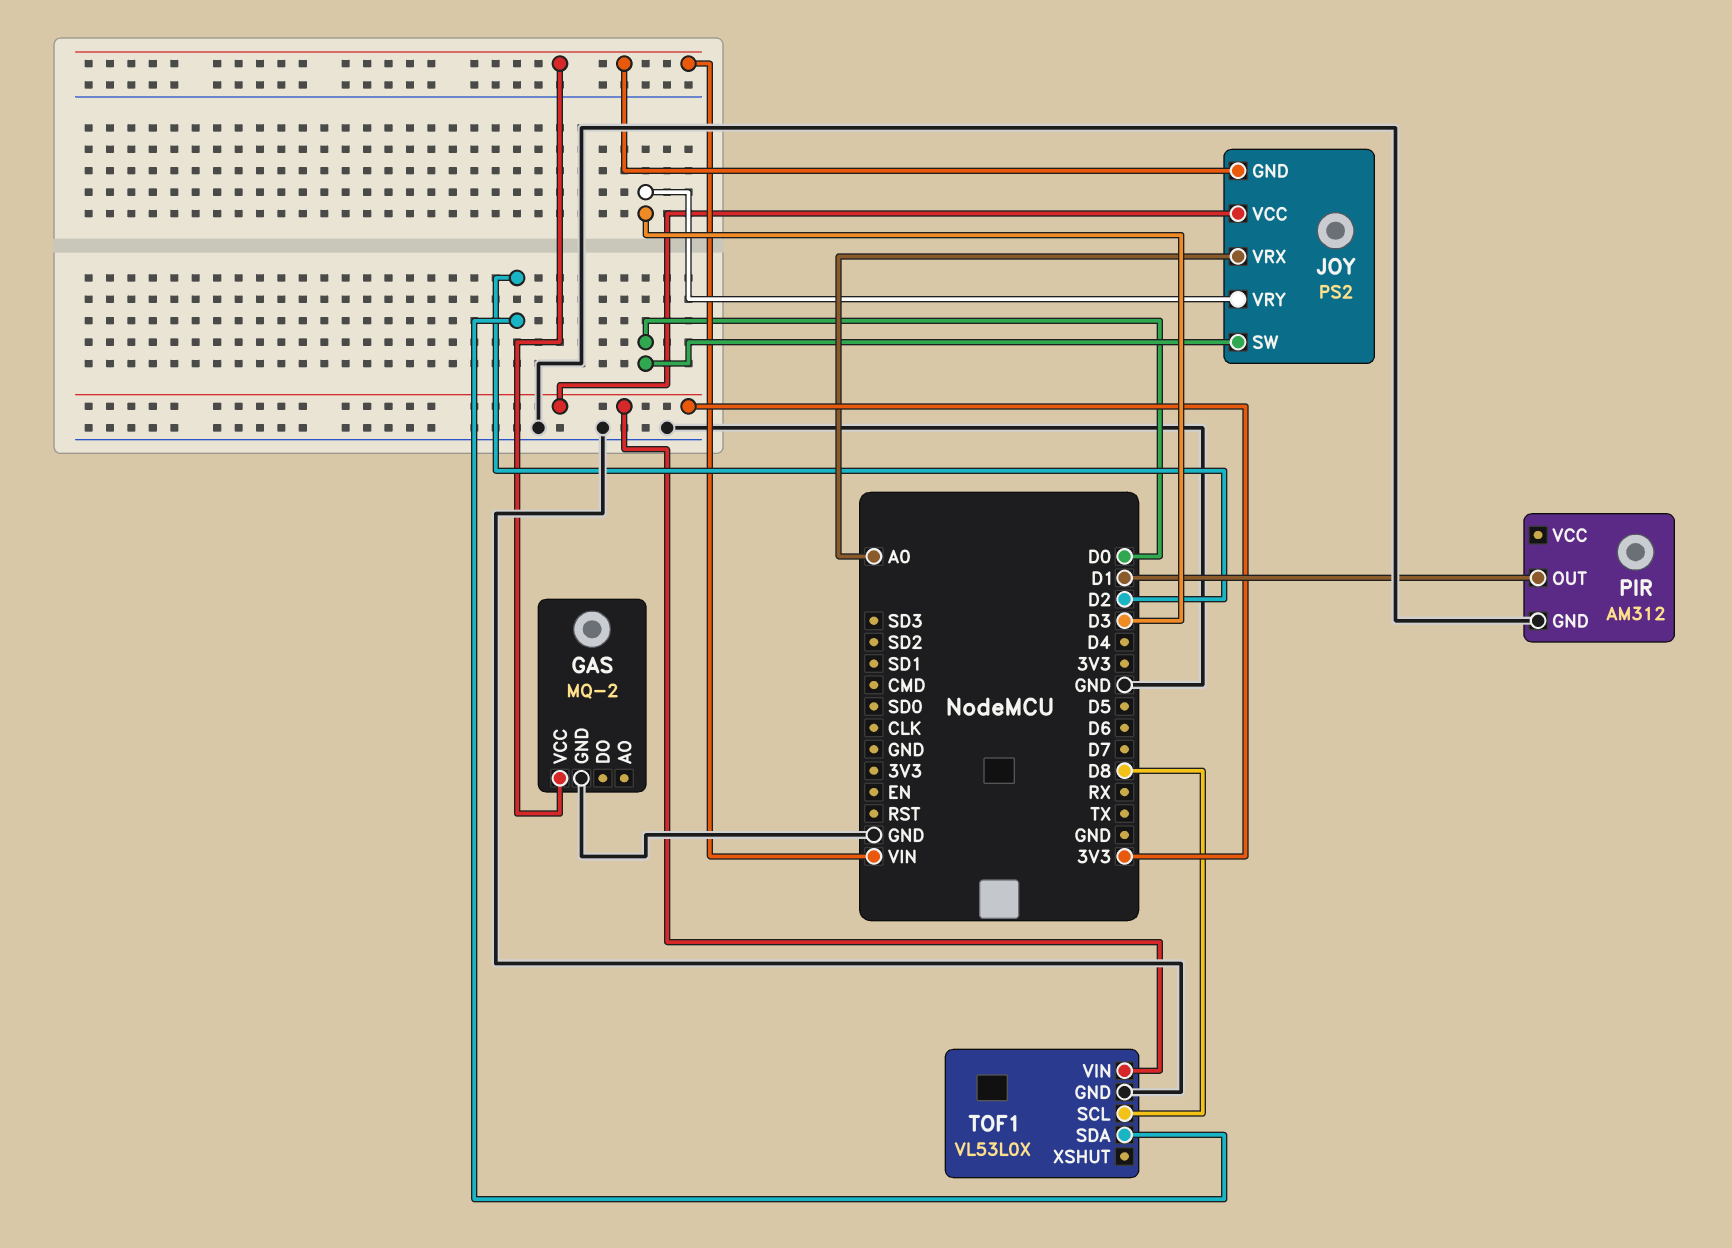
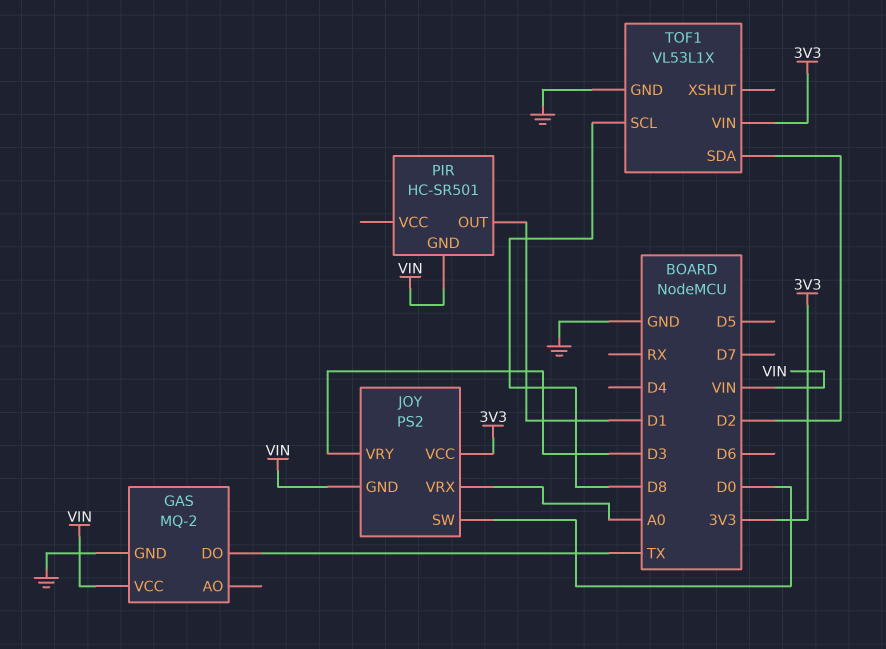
GAS pin DO: none -> TX
PIR: AM312 -> HC-SR501
PIR pin GND: GND -> VIN
TOF1: VL53L0X -> VL53L1X

